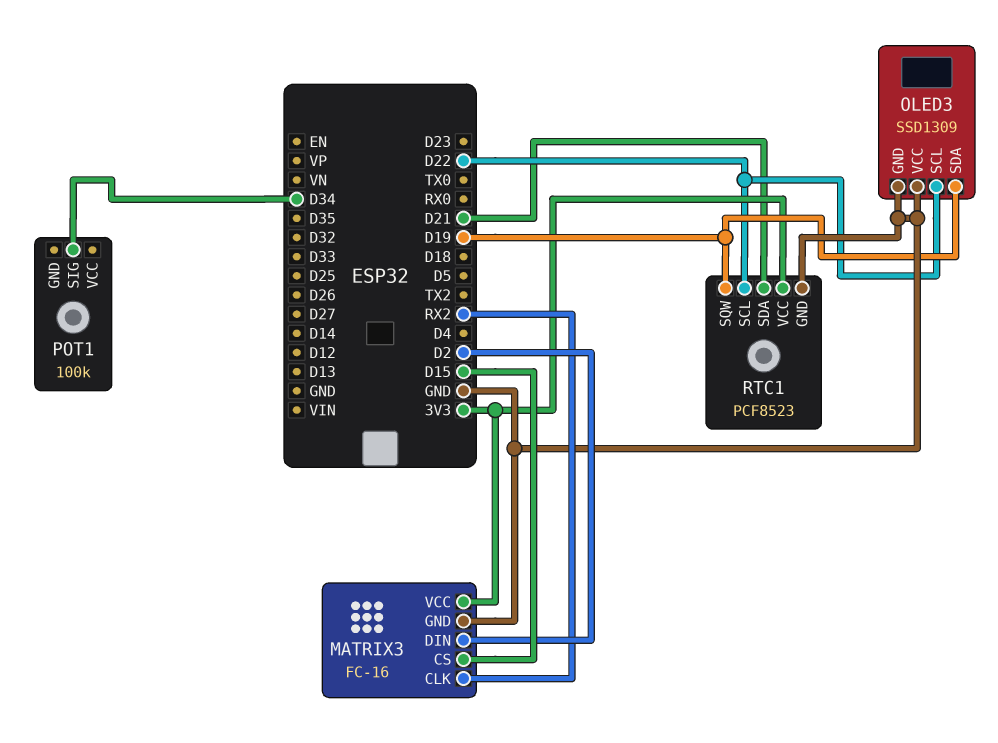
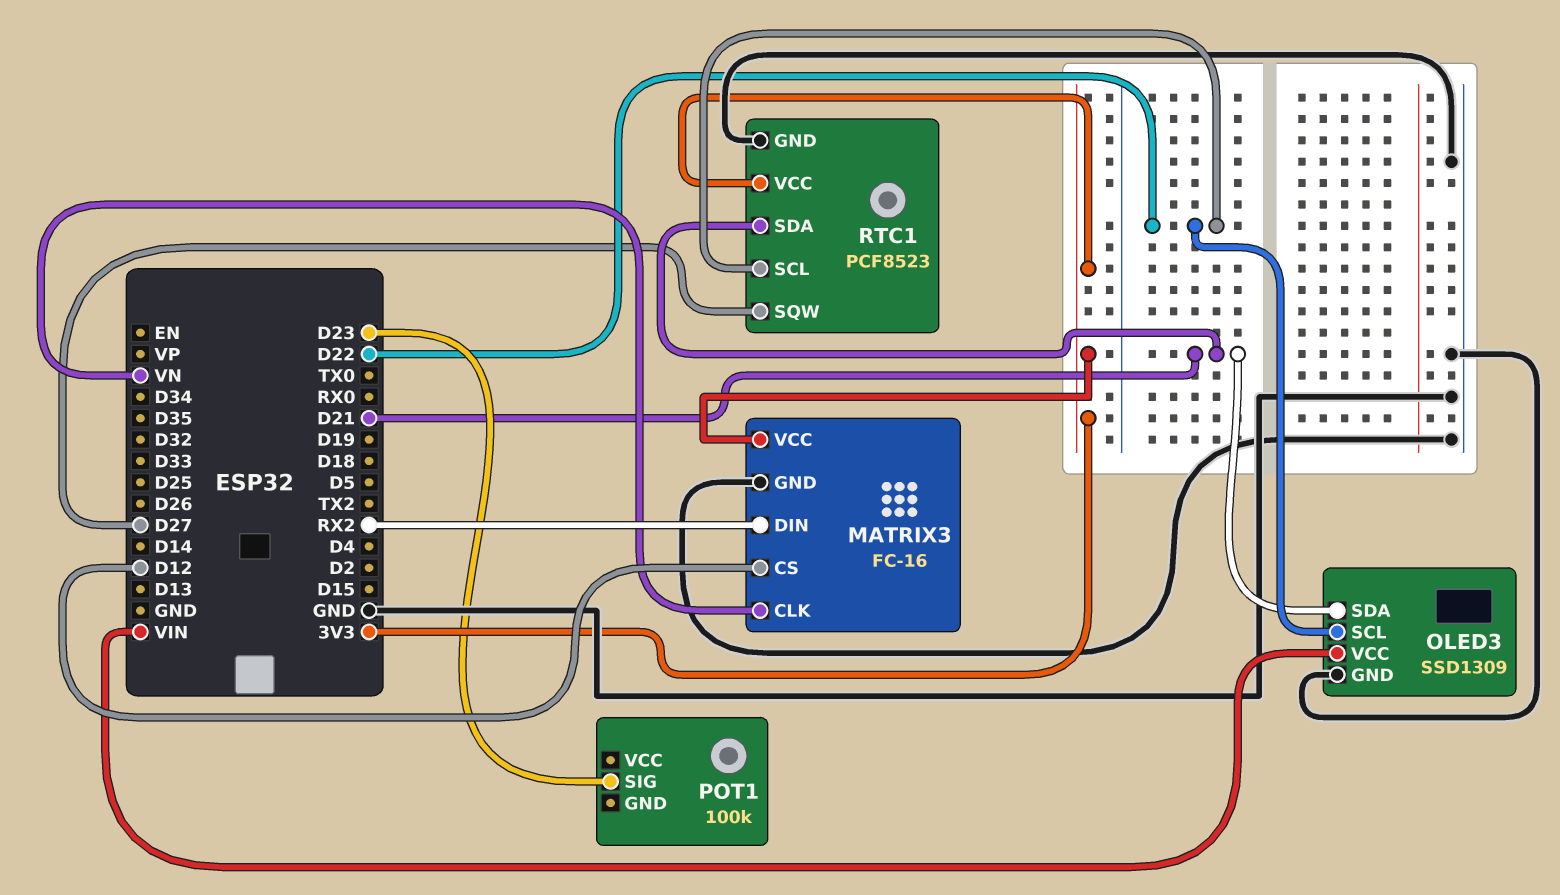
MATRIX3 pin CLK: RX2 -> VN
MATRIX3 pin CS: D15 -> D12
MATRIX3 pin DIN: D2 -> RX2
OLED3 pin SDA: D19 -> D21
OLED3 pin VCC: GND -> VIN
POT1 pin SIG: D34 -> D23
RTC1 pin SQW: D19 -> D27

